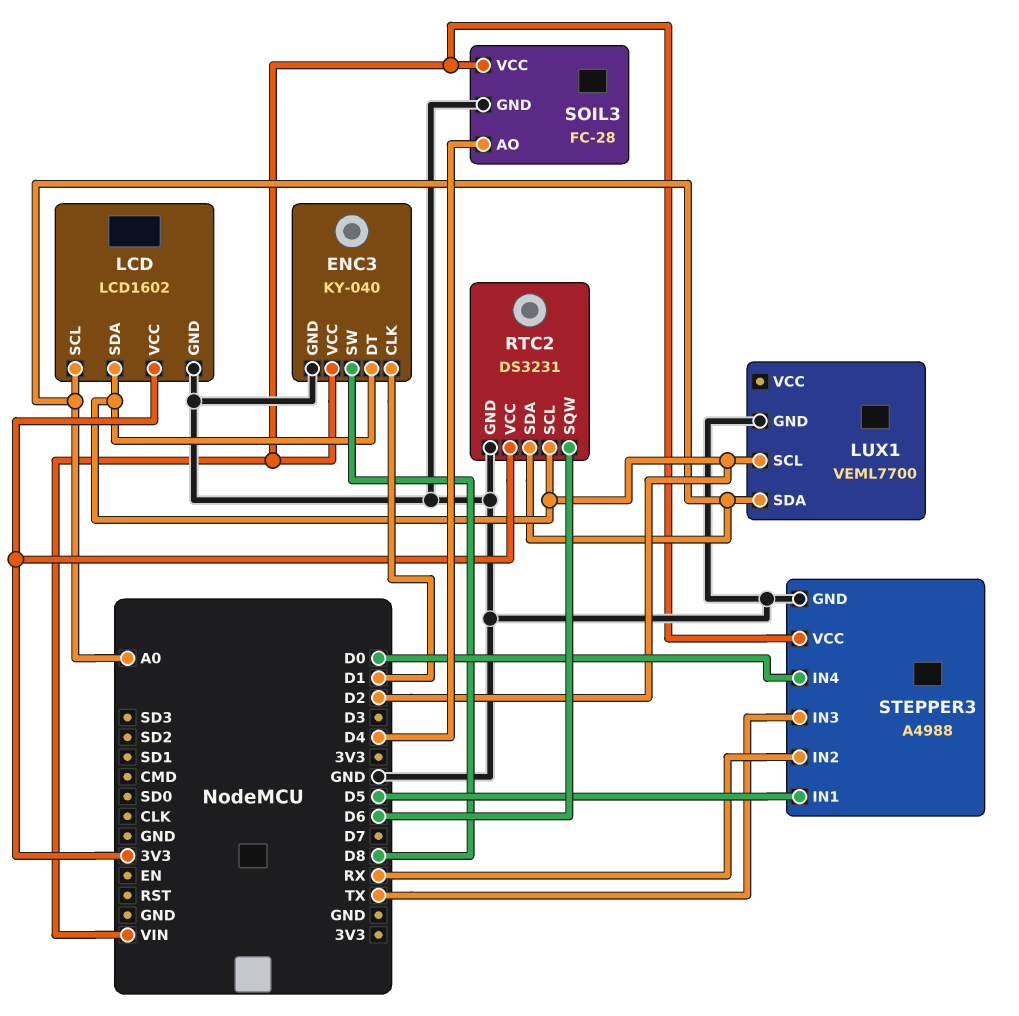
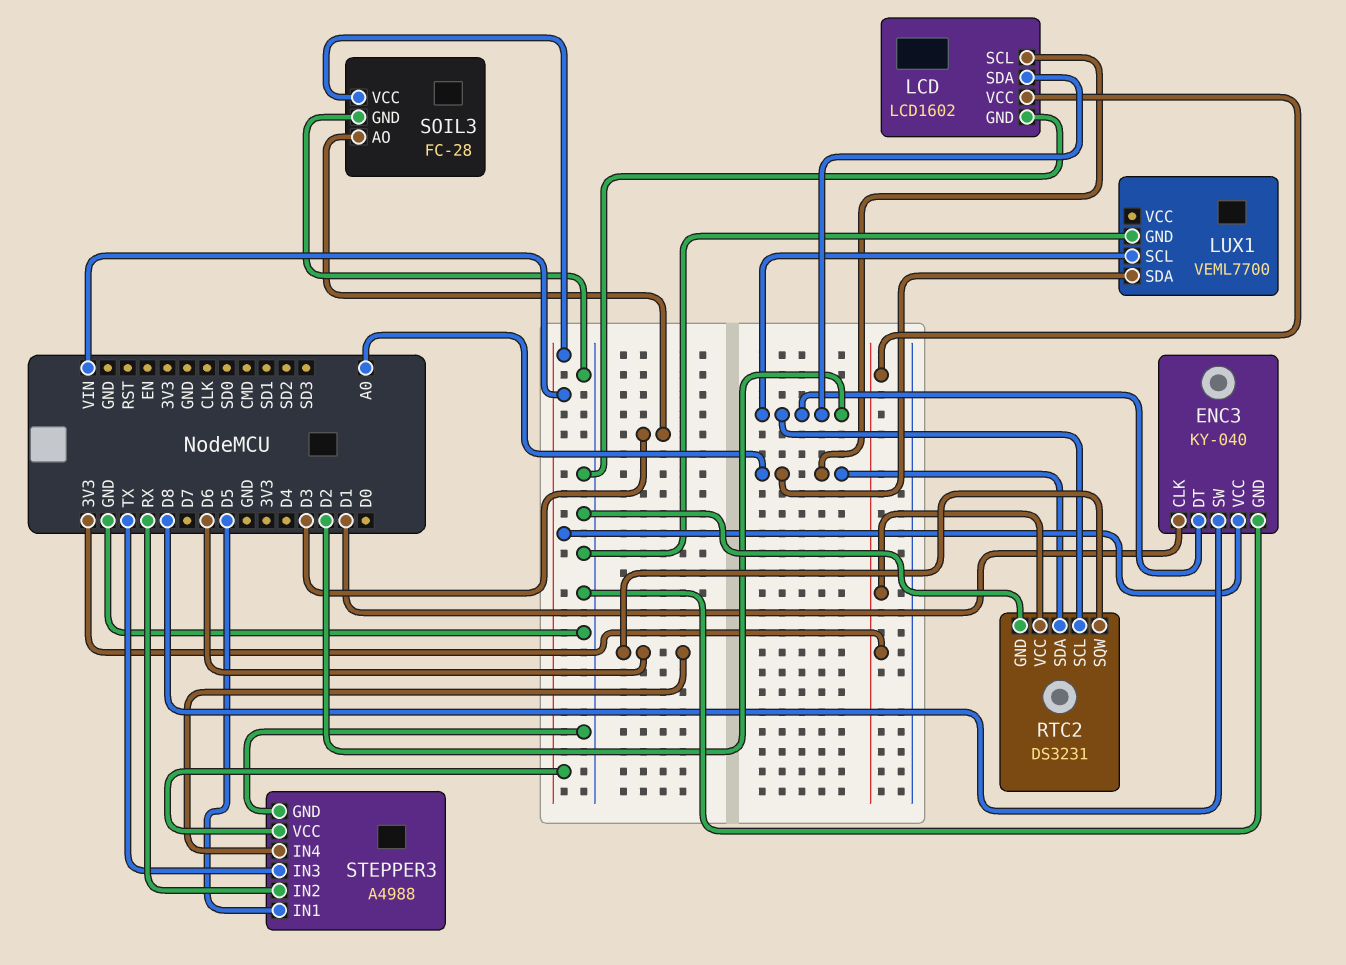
SOIL3 pin AO: D4 -> D3
STEPPER3 pin IN4: D0 -> D6

